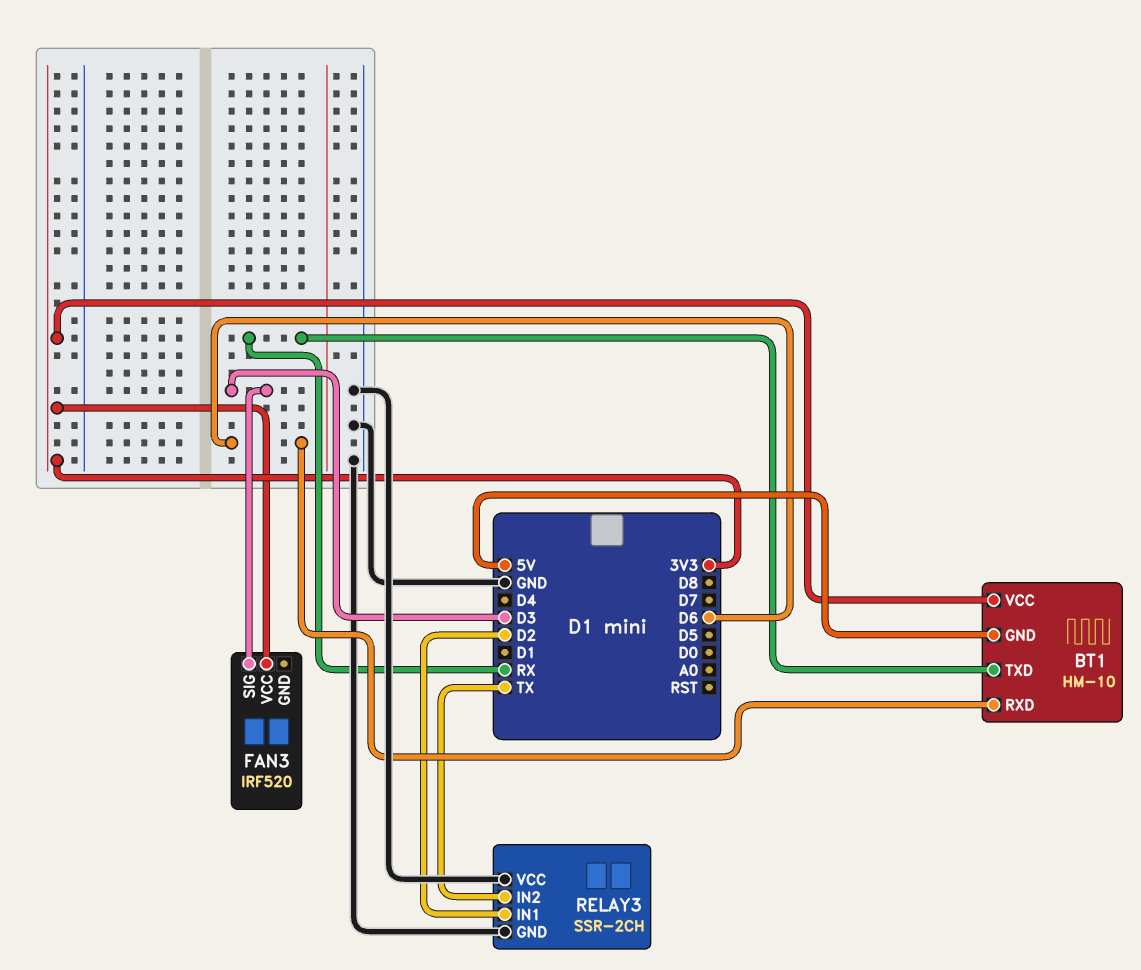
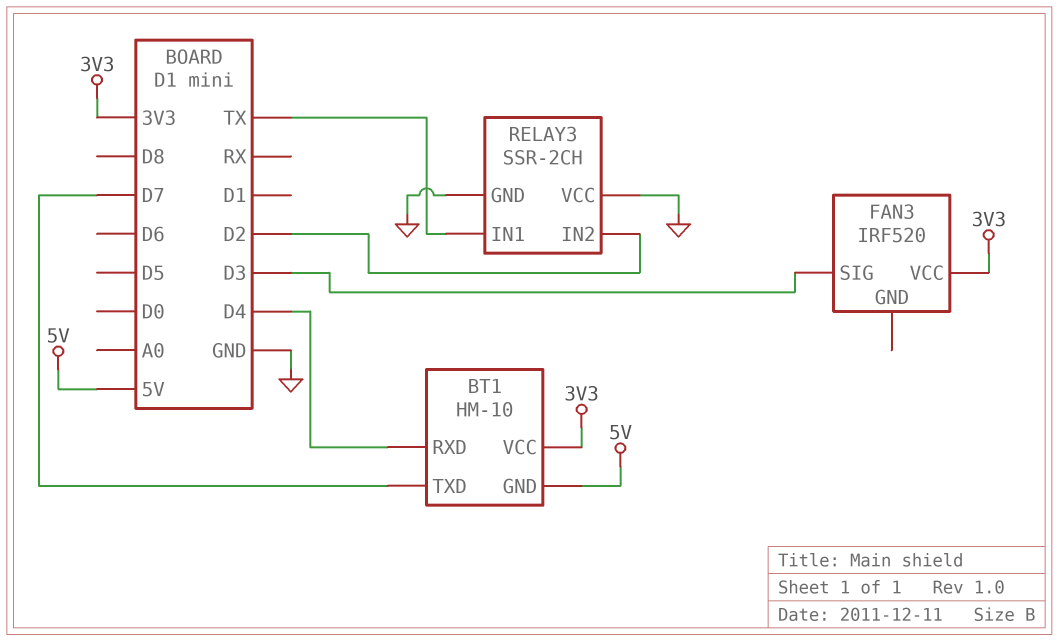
BT1 pin RXD: D6 -> D4
BT1 pin TXD: RX -> D7
RELAY3 pin IN1: D2 -> TX
RELAY3 pin IN2: TX -> D2

